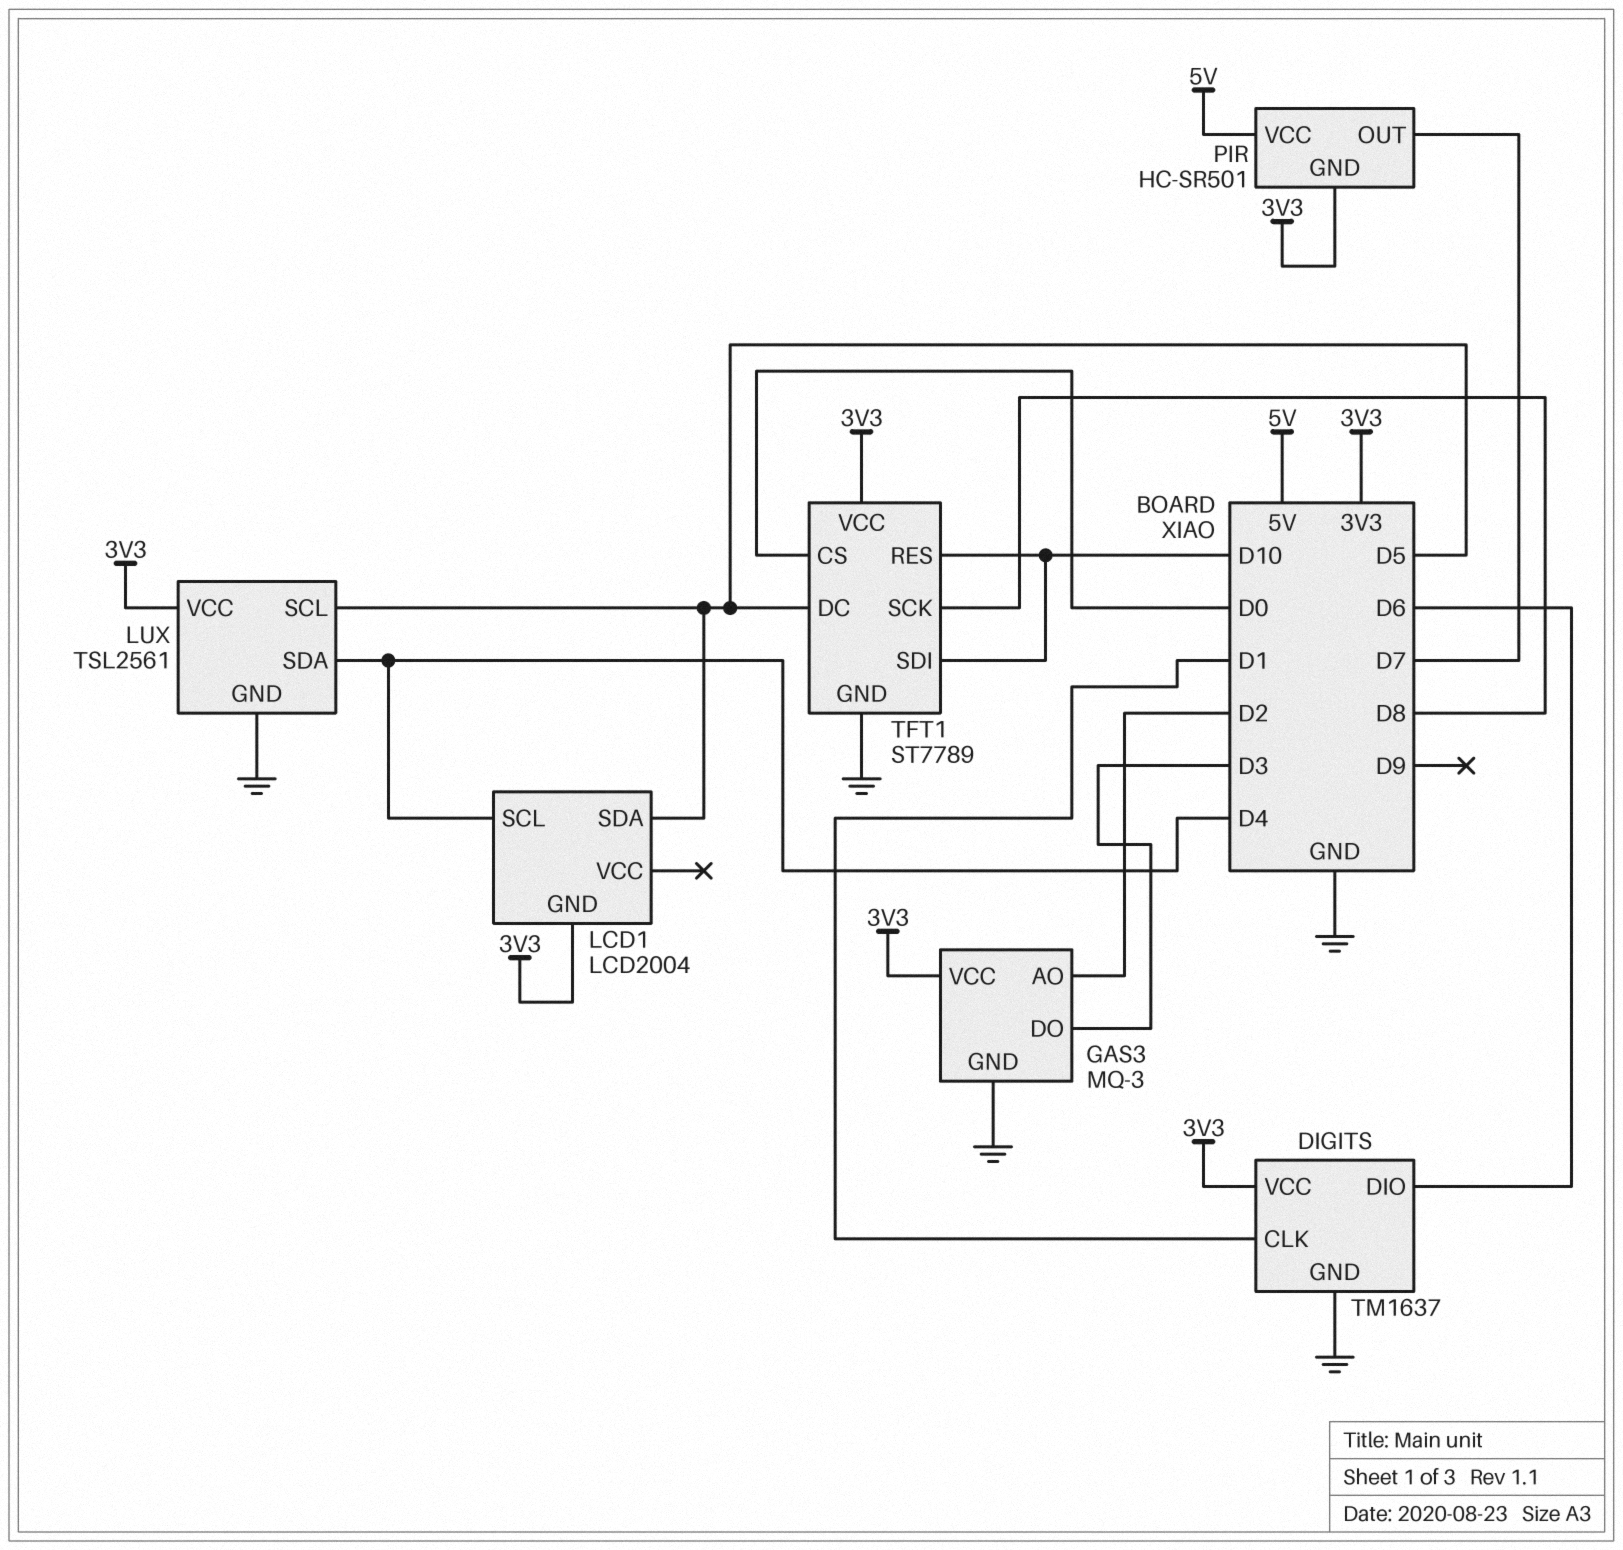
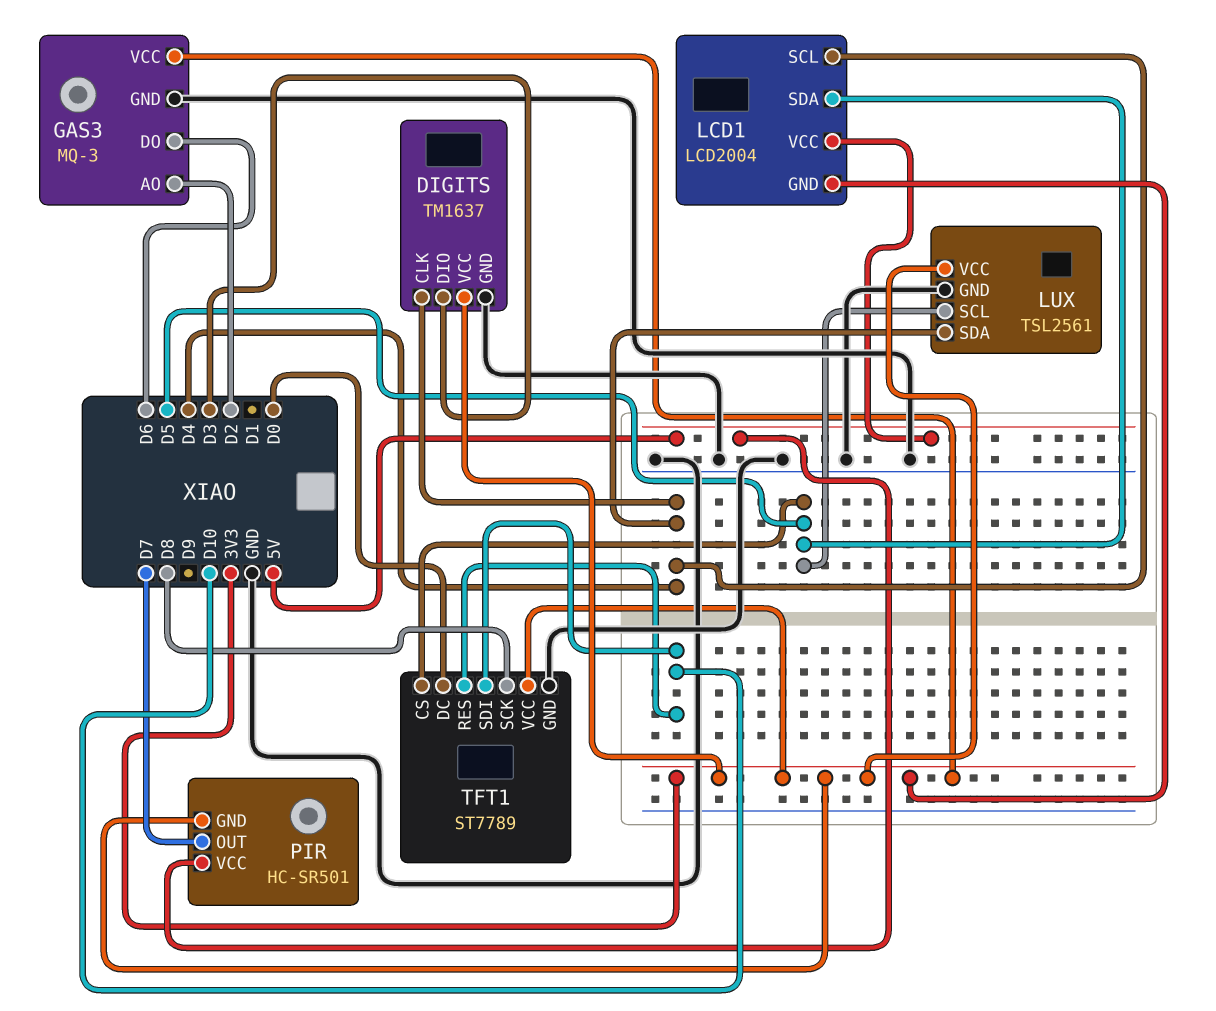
DIGITS pin CLK: D1 -> D4
DIGITS pin DIO: D6 -> D3
GAS3 pin DO: D3 -> D6
LCD1 pin VCC: none -> 5V
TFT1 pin CS: D0 -> D5
TFT1 pin DC: D5 -> D0

